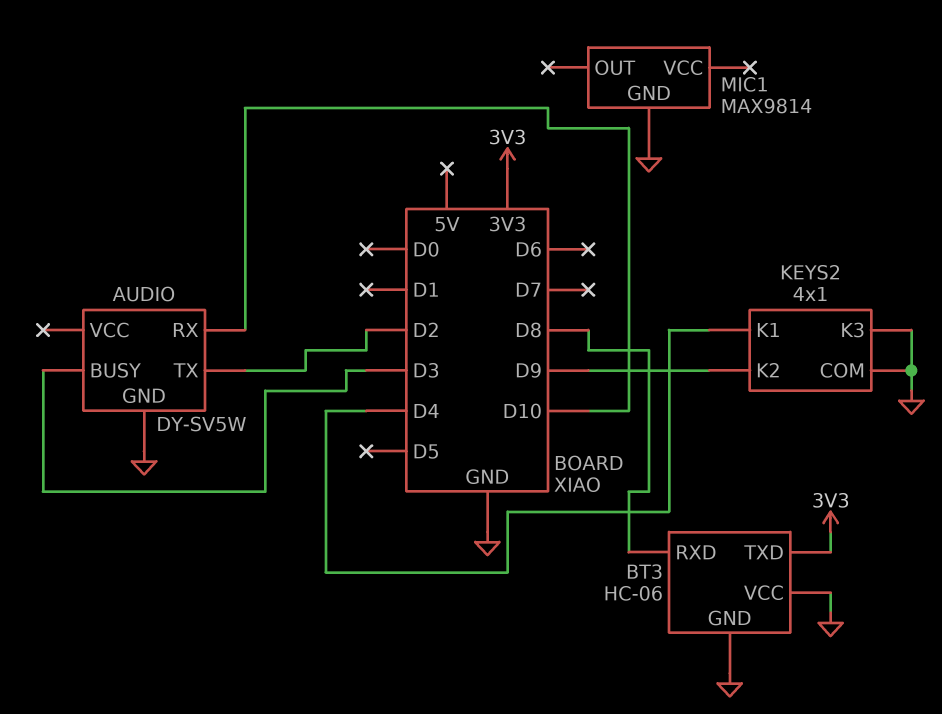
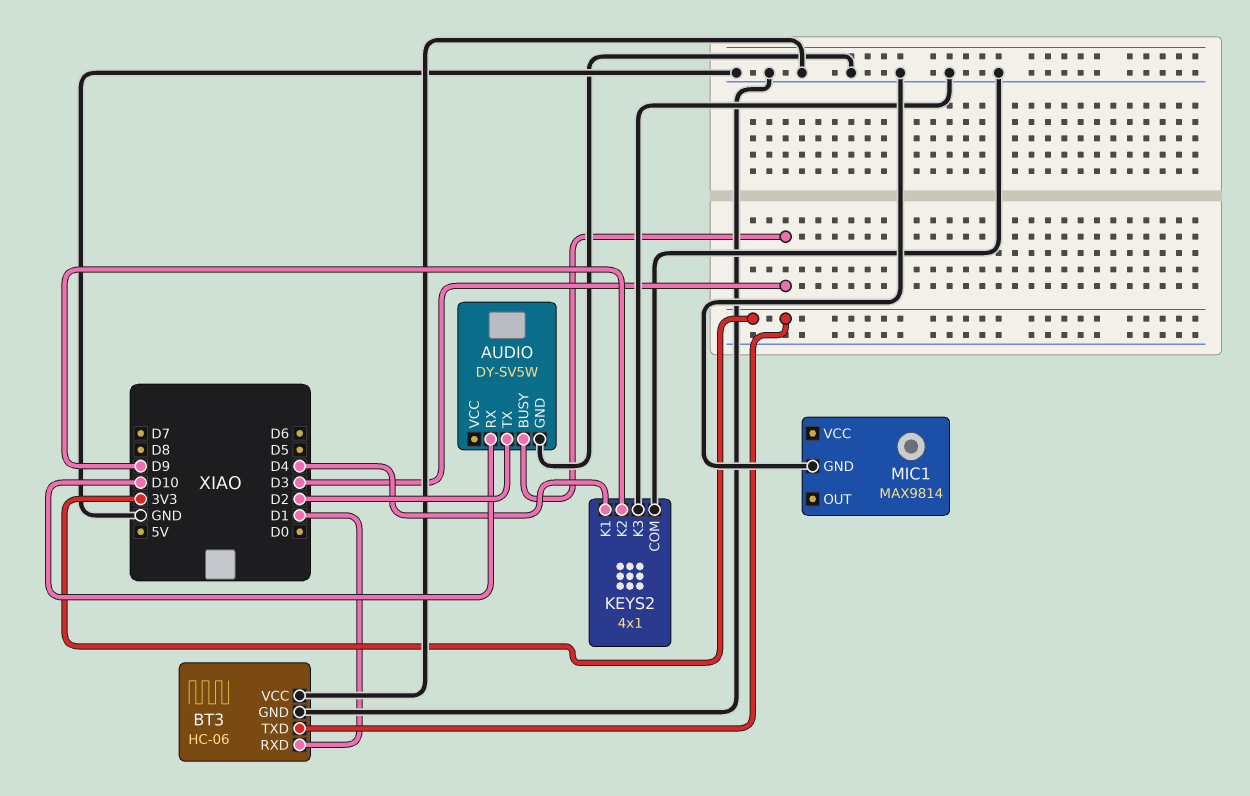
BT3 pin RXD: D8 -> D1

